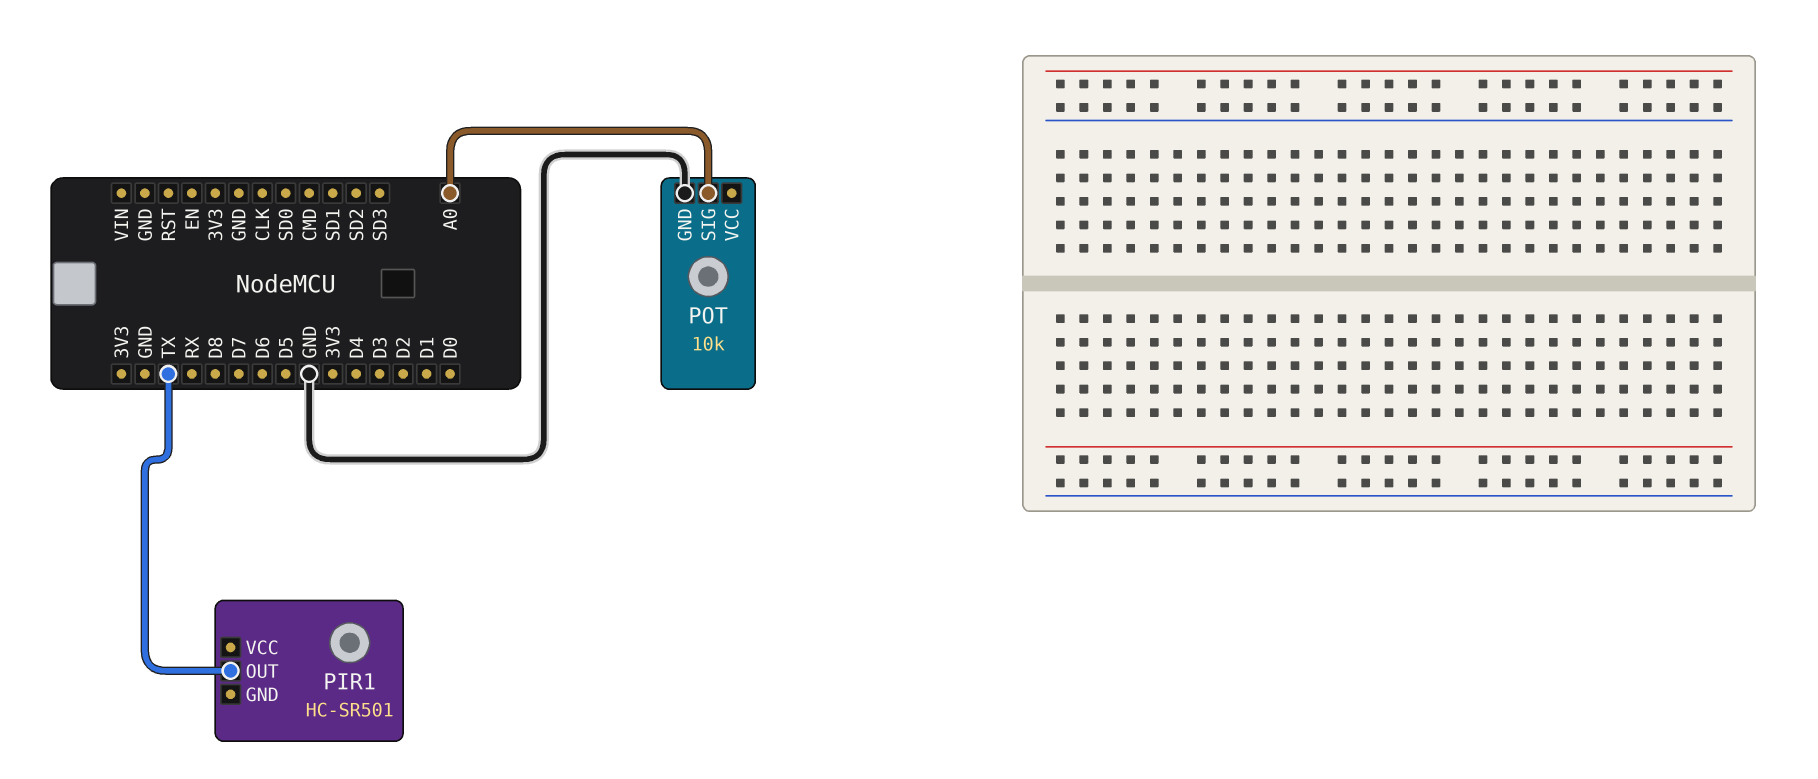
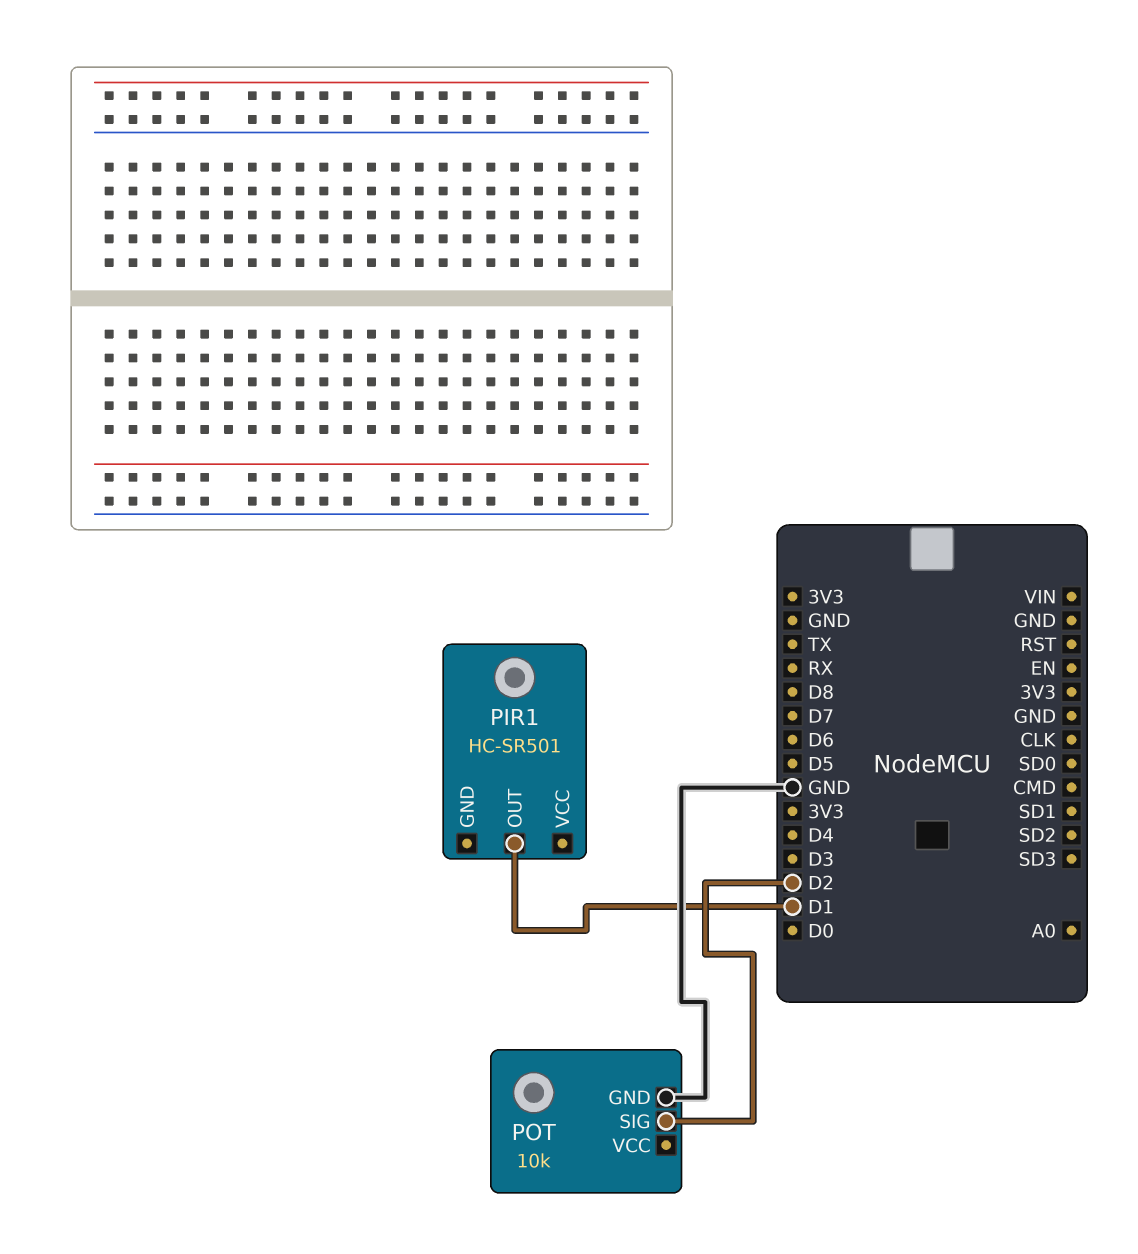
PIR1 pin OUT: TX -> D1
POT pin SIG: A0 -> D2

